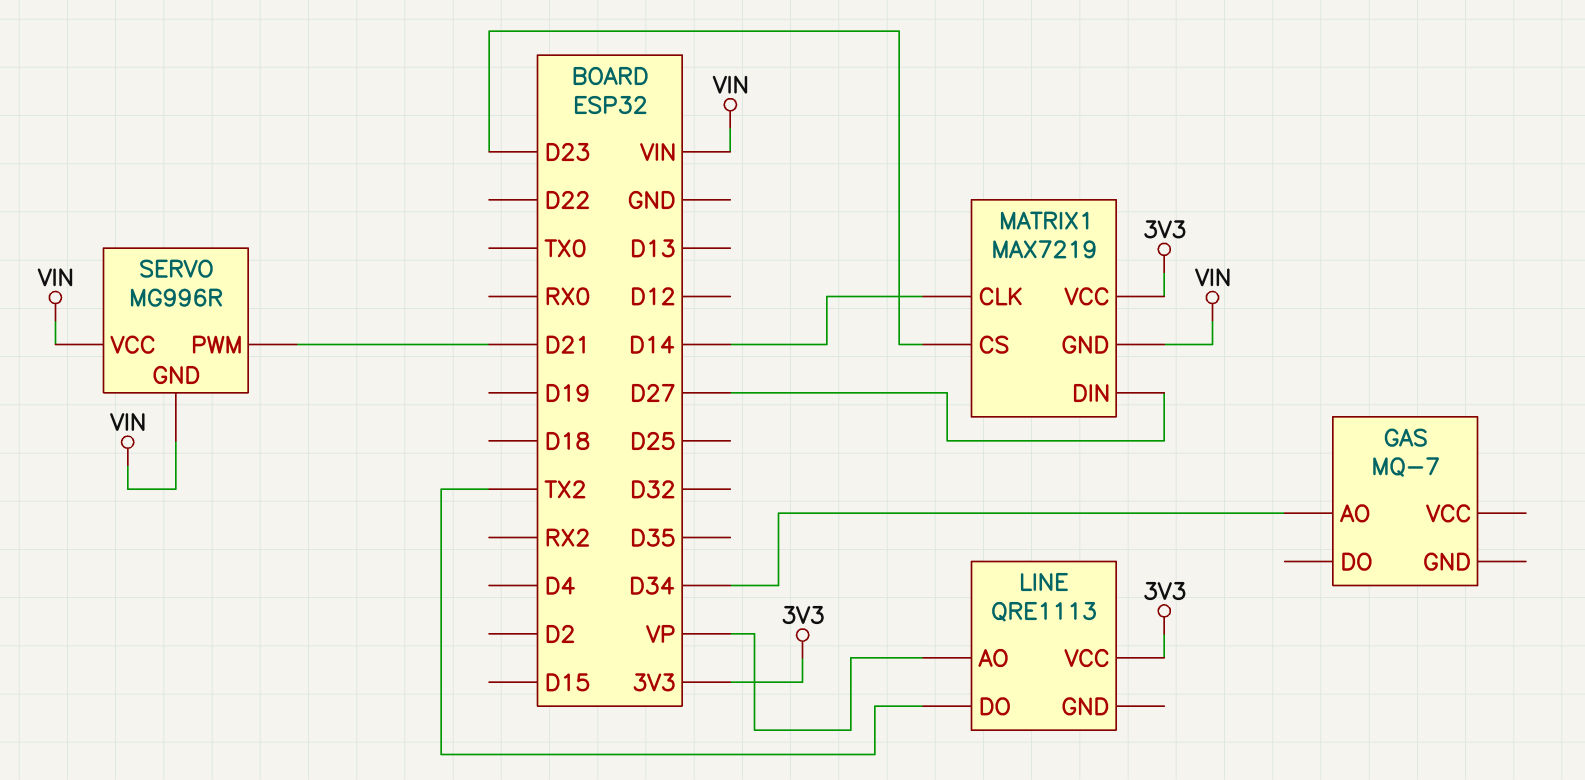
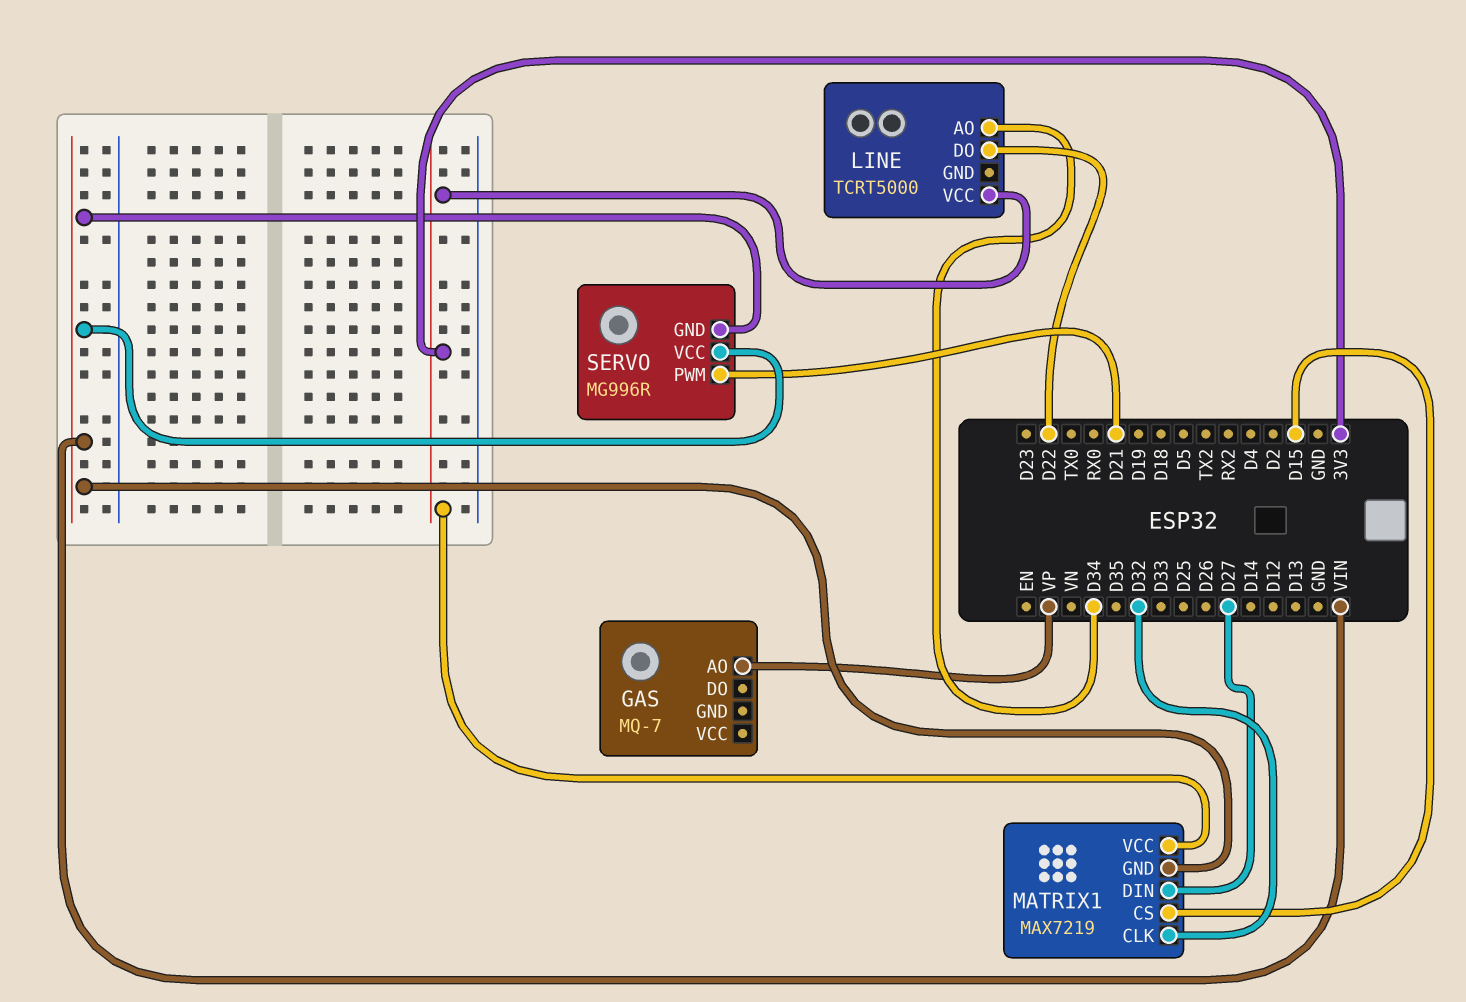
GAS pin AO: D34 -> VP
LINE: QRE1113 -> TCRT5000
LINE pin AO: VP -> D34
LINE pin DO: TX2 -> D22
MATRIX1 pin CLK: D14 -> D32
MATRIX1 pin CS: D23 -> D15

